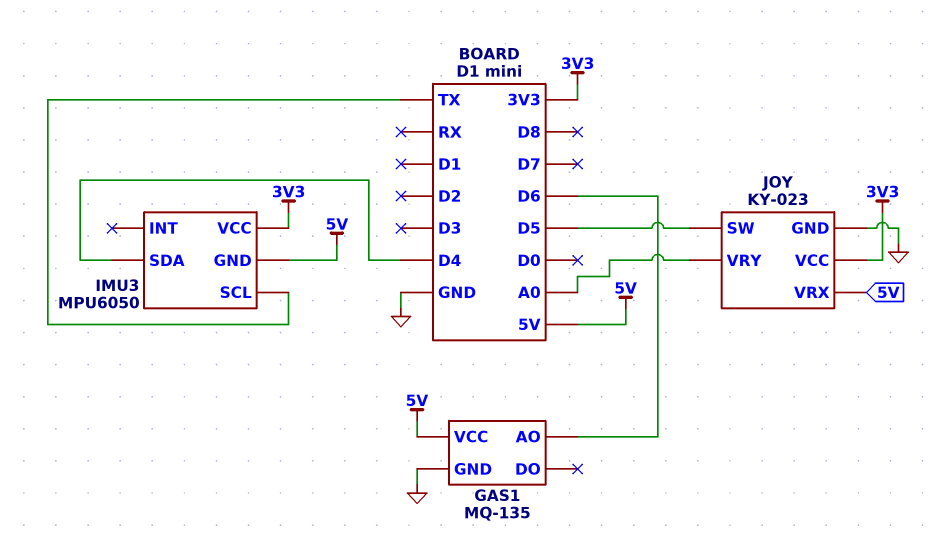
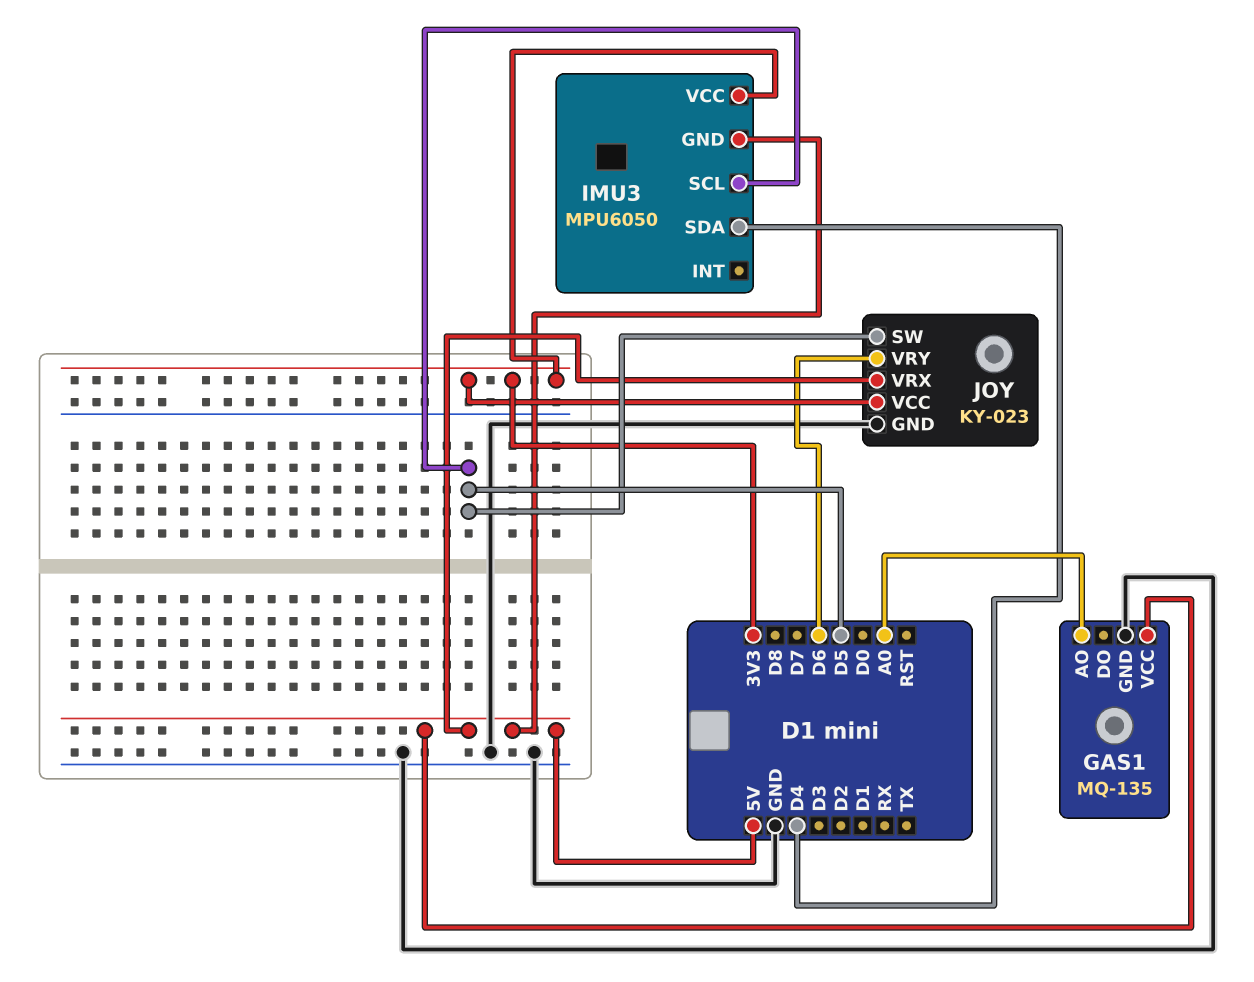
GAS1 pin AO: D6 -> A0
IMU3 pin SCL: TX -> D5
JOY pin VRY: A0 -> D6

